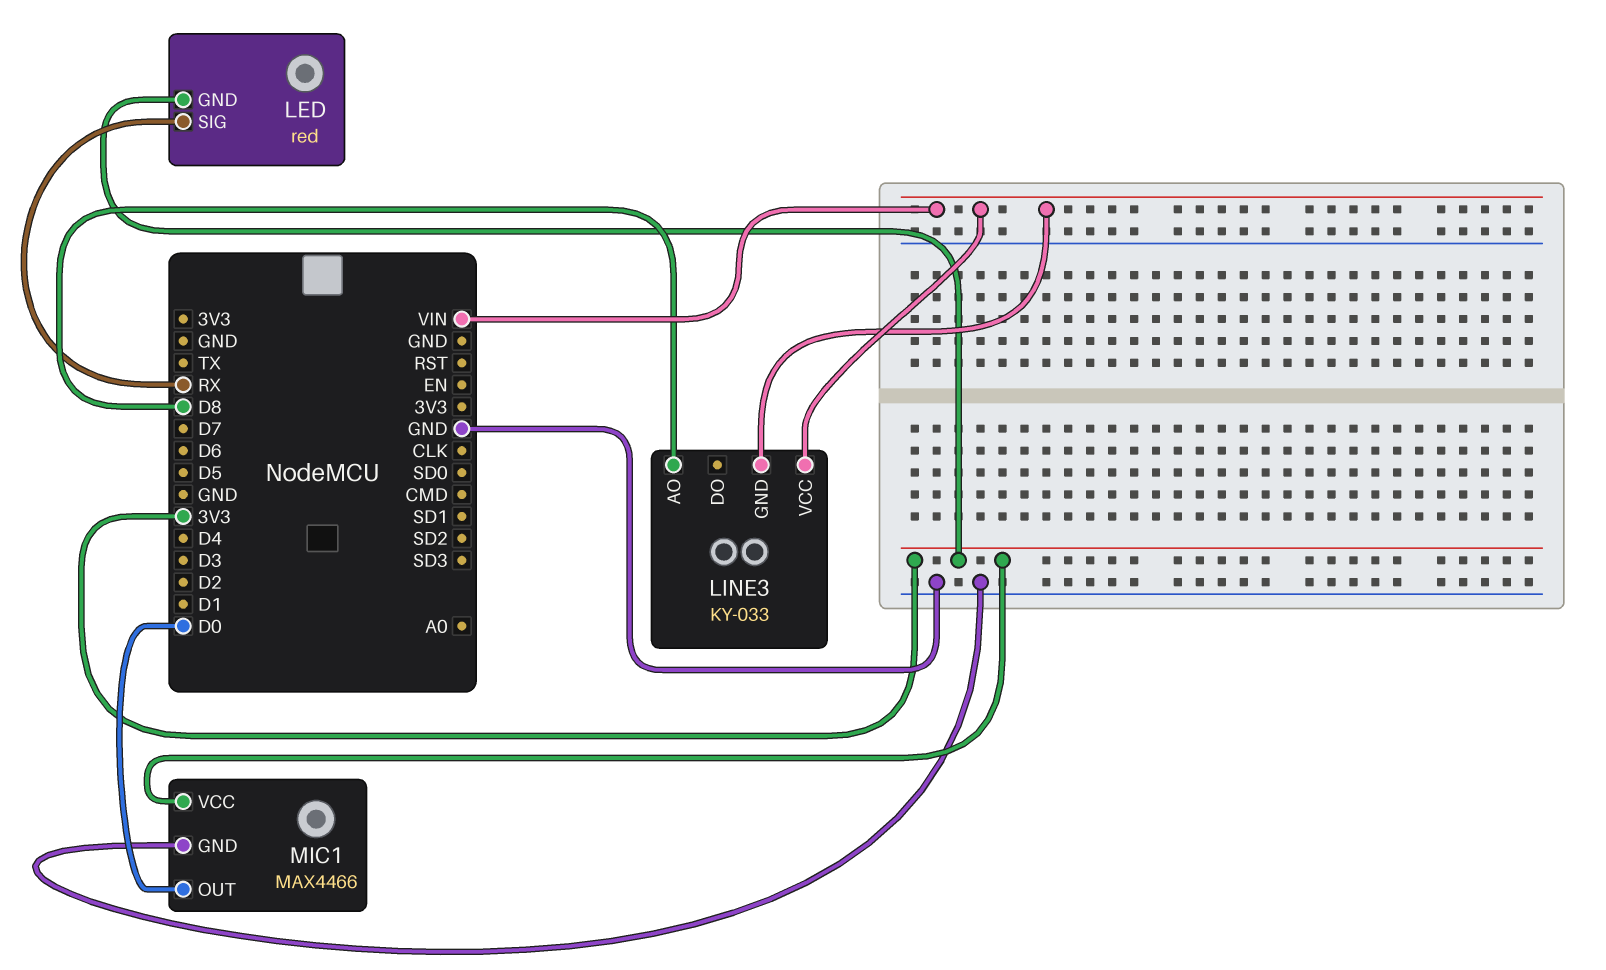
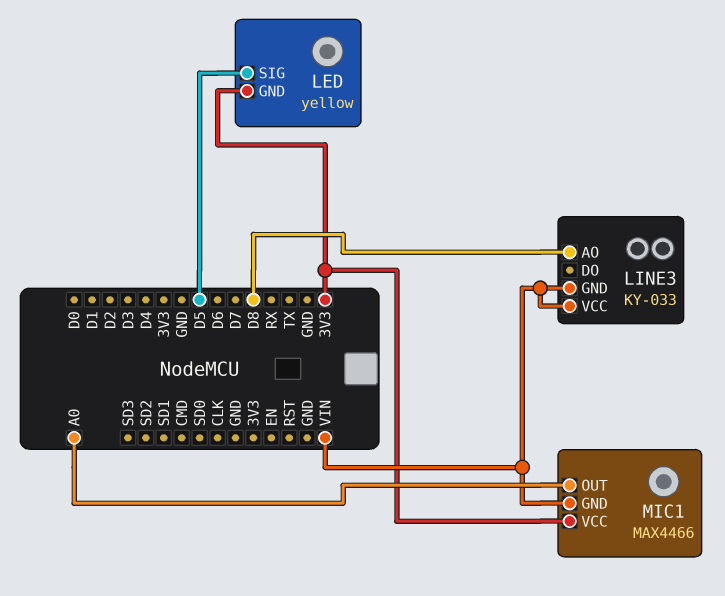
LED: red -> yellow
LED pin SIG: RX -> D5
MIC1 pin GND: GND -> VIN
MIC1 pin OUT: D0 -> A0

